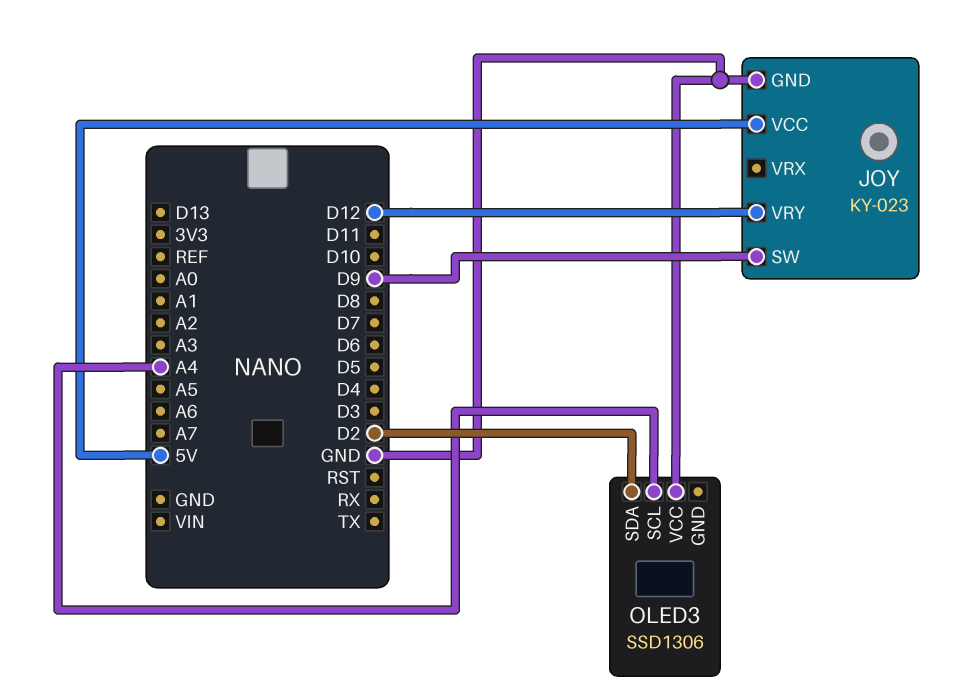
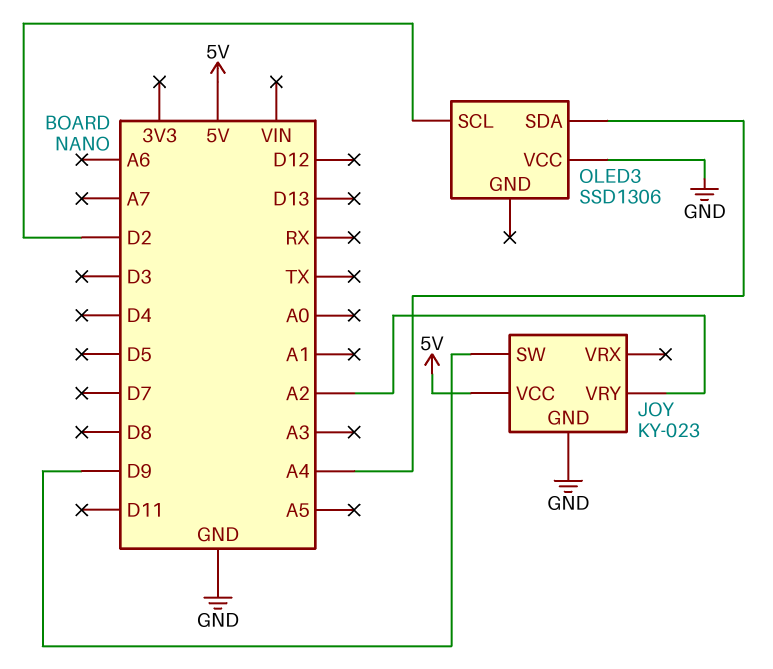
JOY pin VRY: D12 -> A2
OLED3 pin SCL: A4 -> D2
OLED3 pin SDA: D2 -> A4

